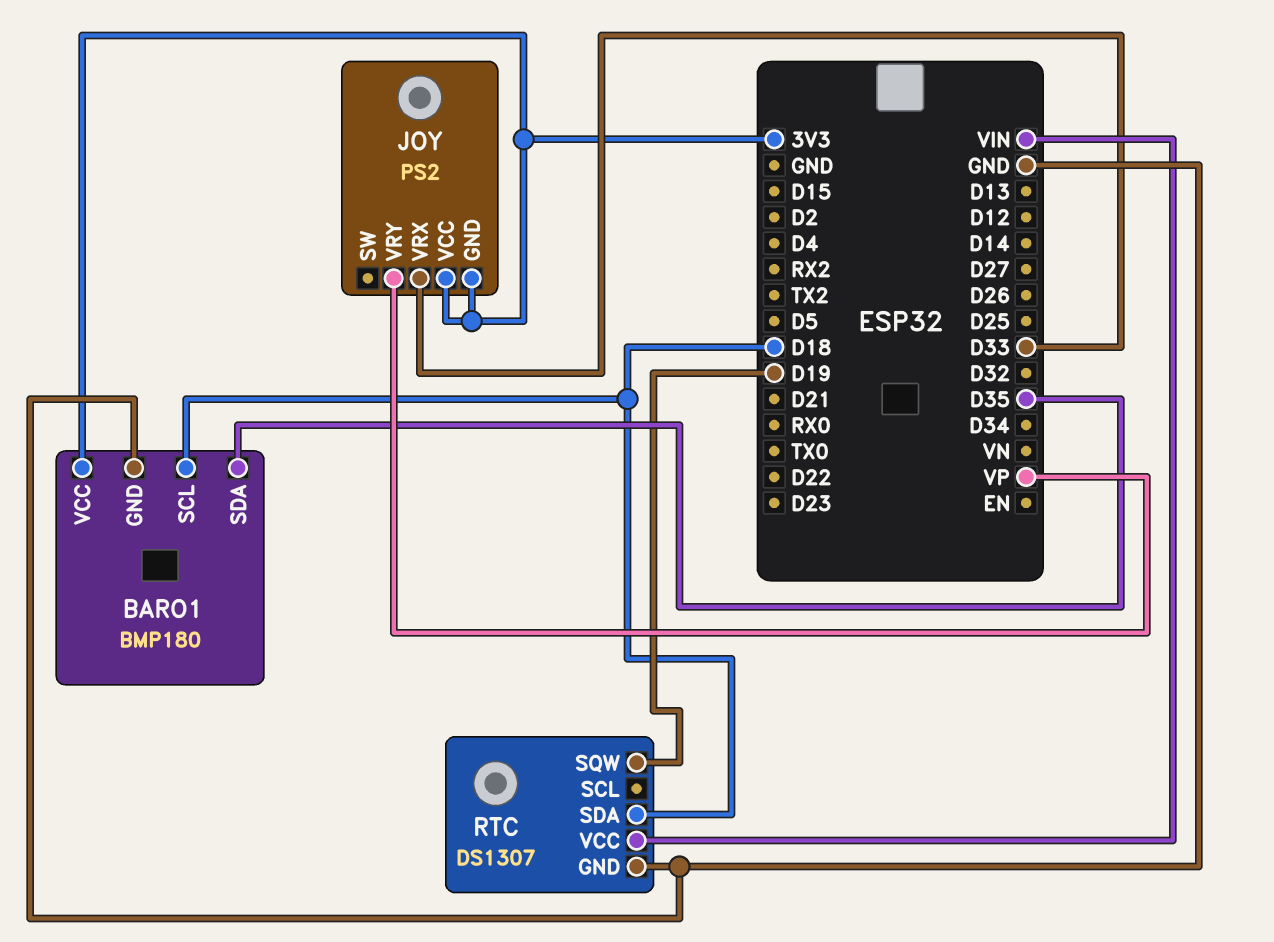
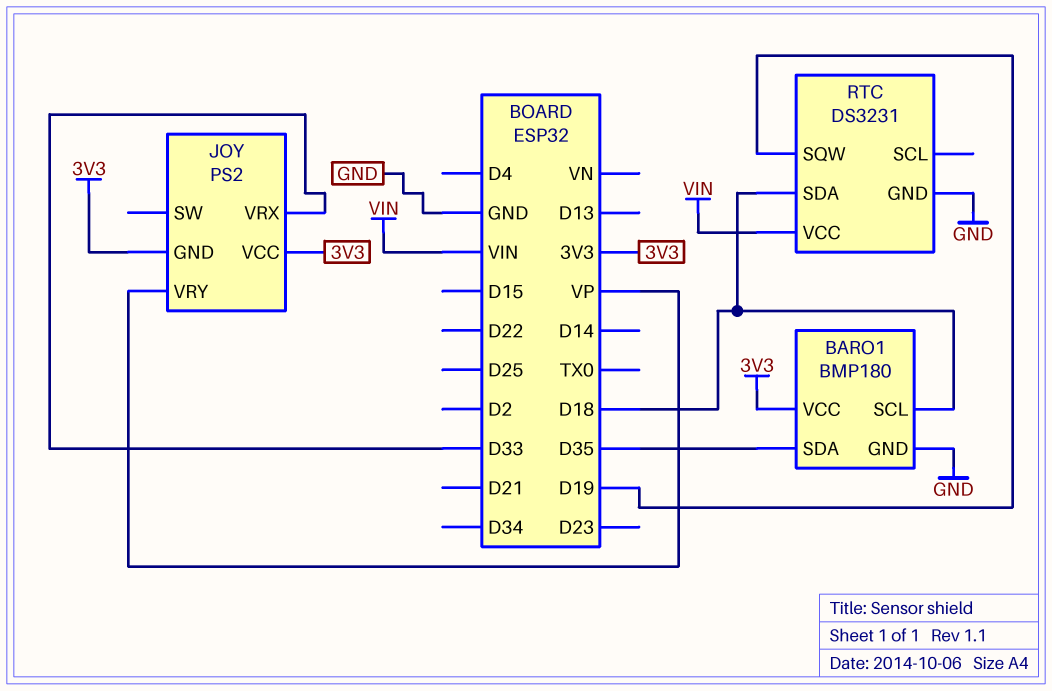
RTC: DS1307 -> DS3231

